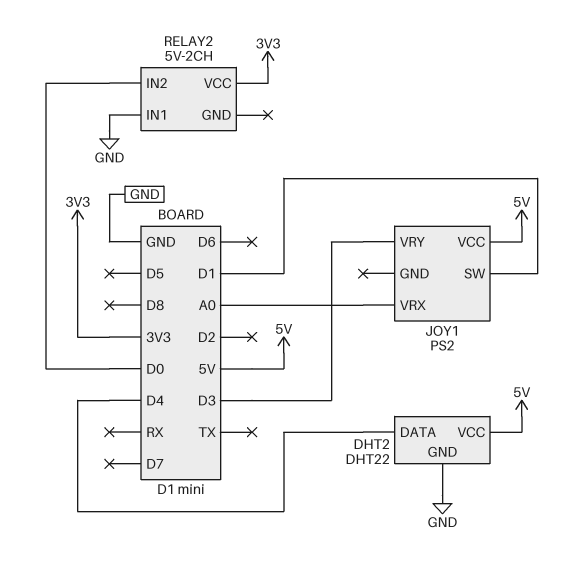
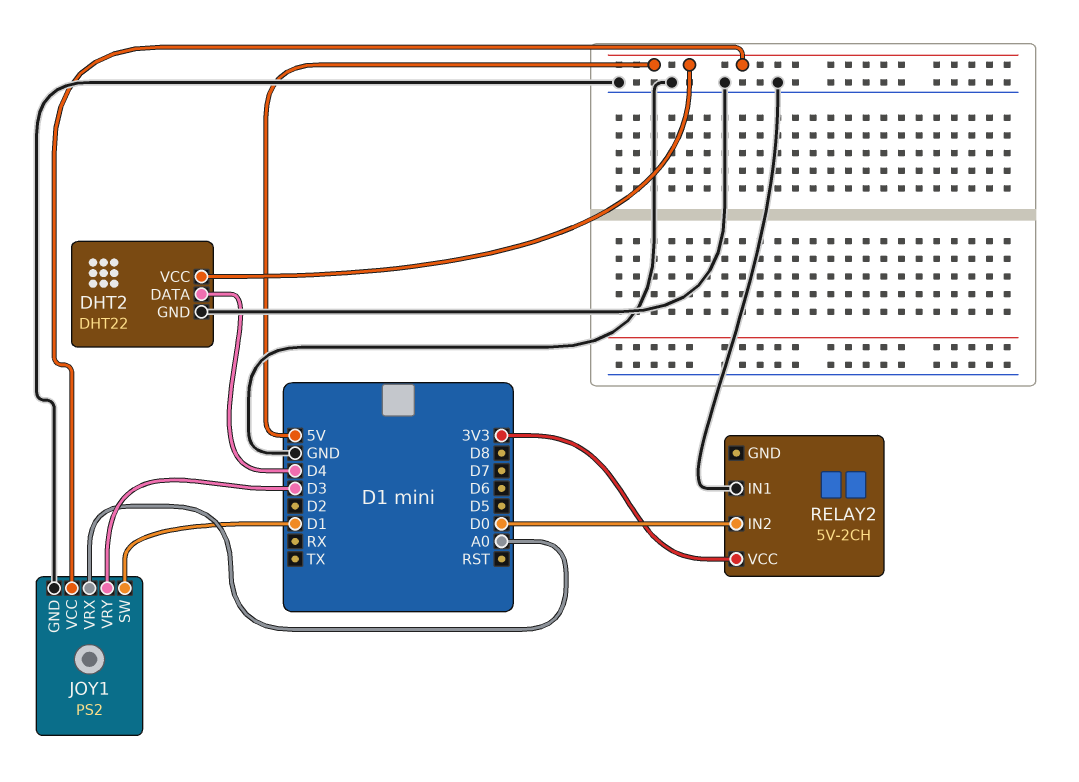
JOY1 pin GND: none -> GND

